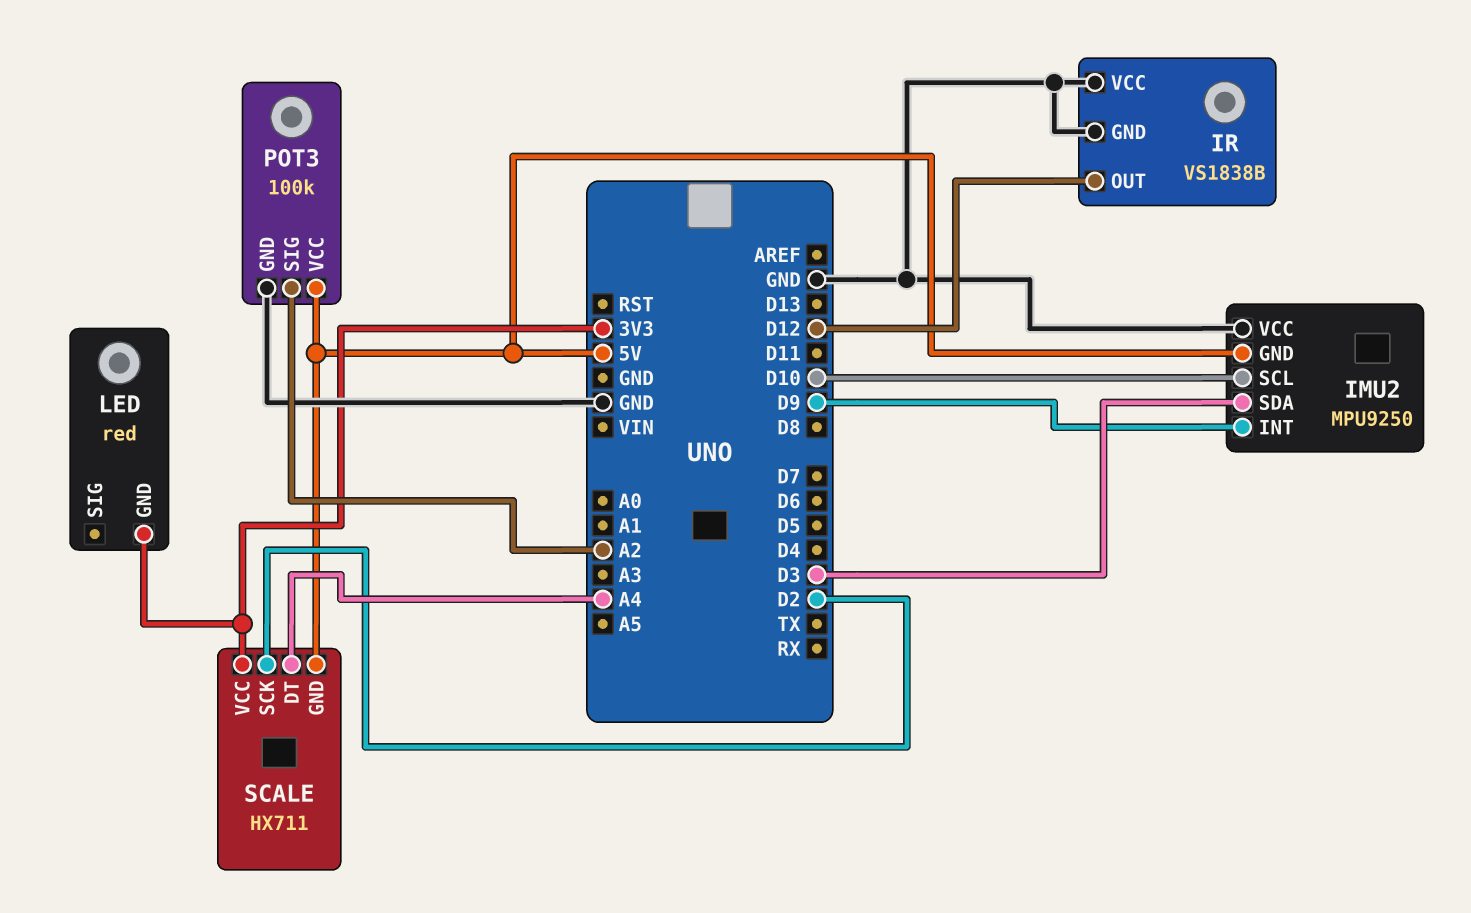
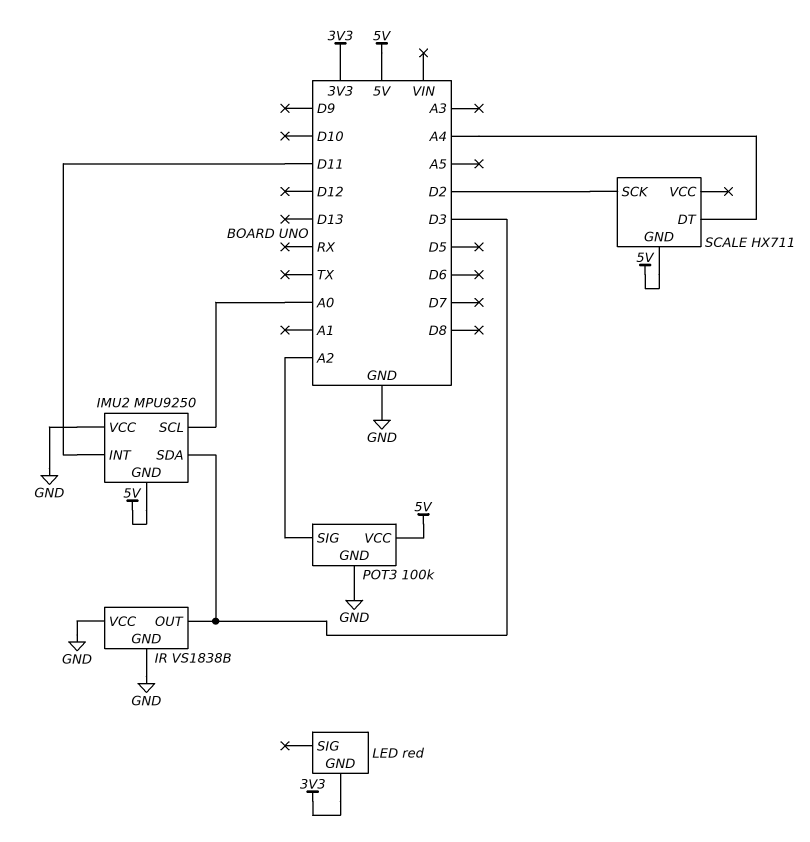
IMU2 pin INT: D9 -> D11
IMU2 pin SCL: D10 -> A0
IR pin OUT: D12 -> D3
SCALE pin VCC: 3V3 -> none

